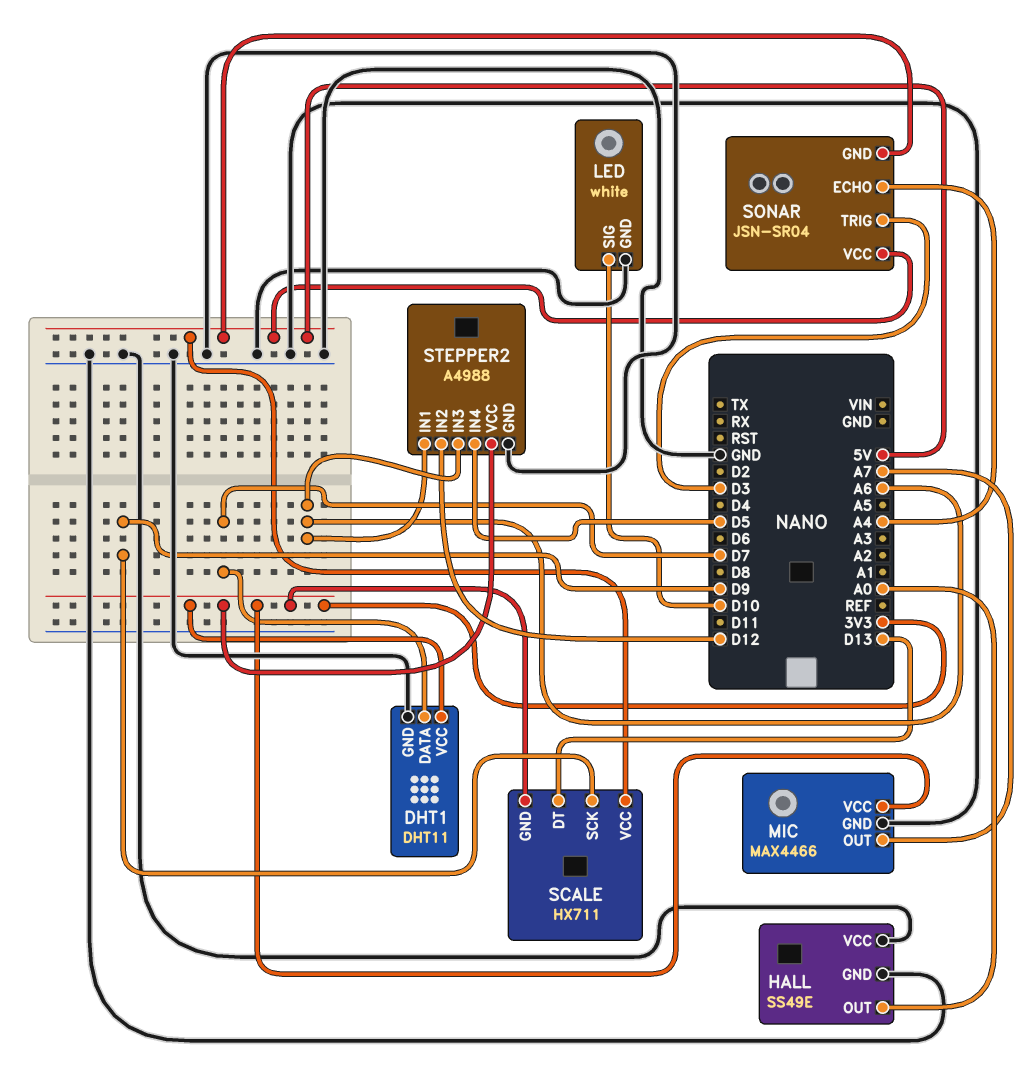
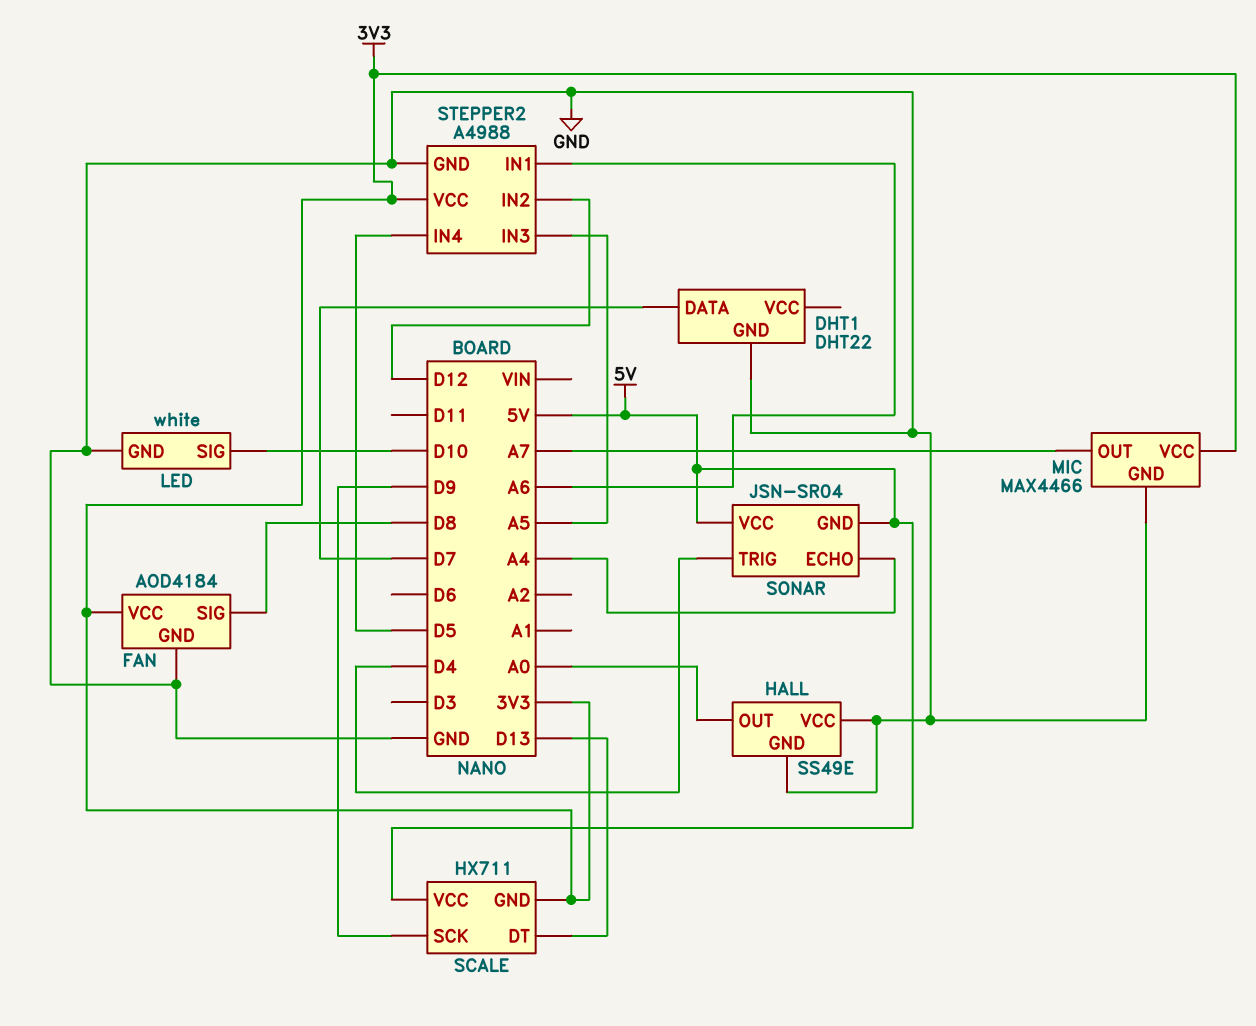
DHT1: DHT11 -> DHT22
DHT1 pin VCC: 3V3 -> none
FAN: none -> AOD4184
FAN pin GND: none -> GND
FAN pin SIG: none -> D8
FAN pin VCC: none -> 3V3
SONAR pin TRIG: D3 -> D4
STEPPER2 pin IN3: A6 -> A5

